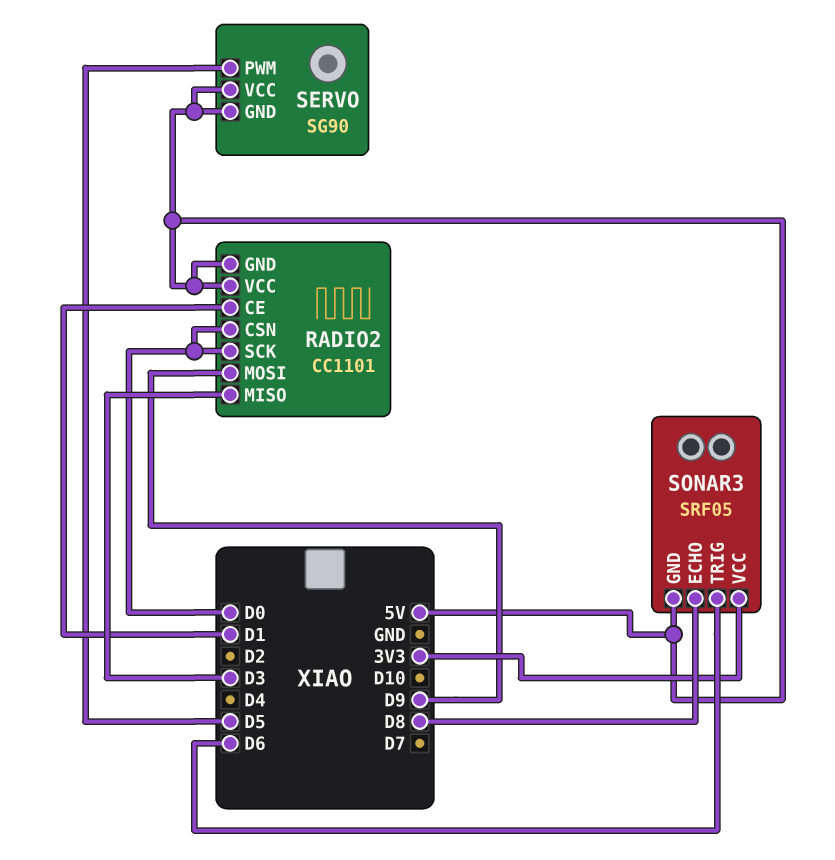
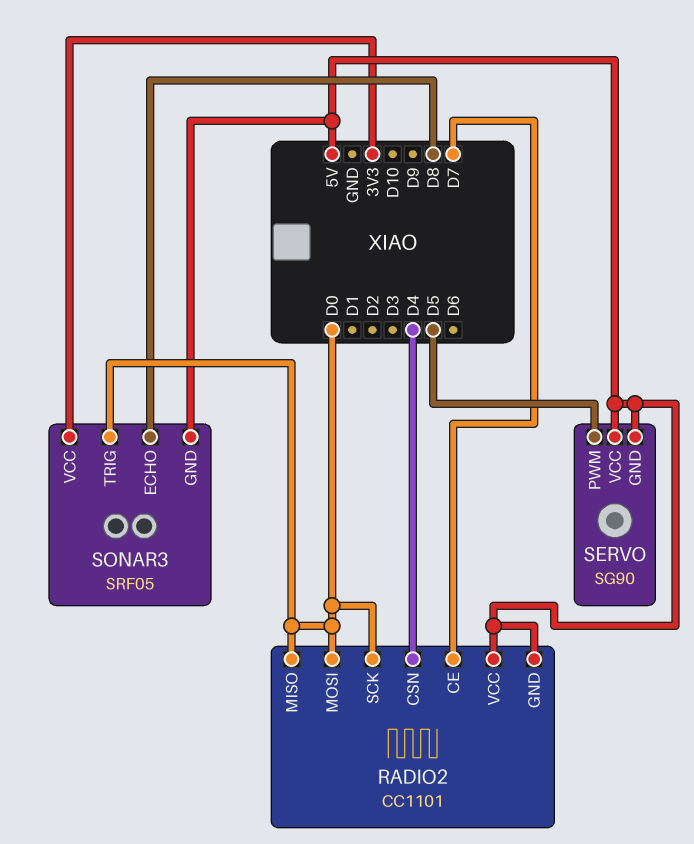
RADIO2 pin CE: D1 -> D7
RADIO2 pin CSN: D0 -> D4
RADIO2 pin MISO: D3 -> D0
RADIO2 pin MOSI: D9 -> D0
SONAR3 pin TRIG: D6 -> D0

